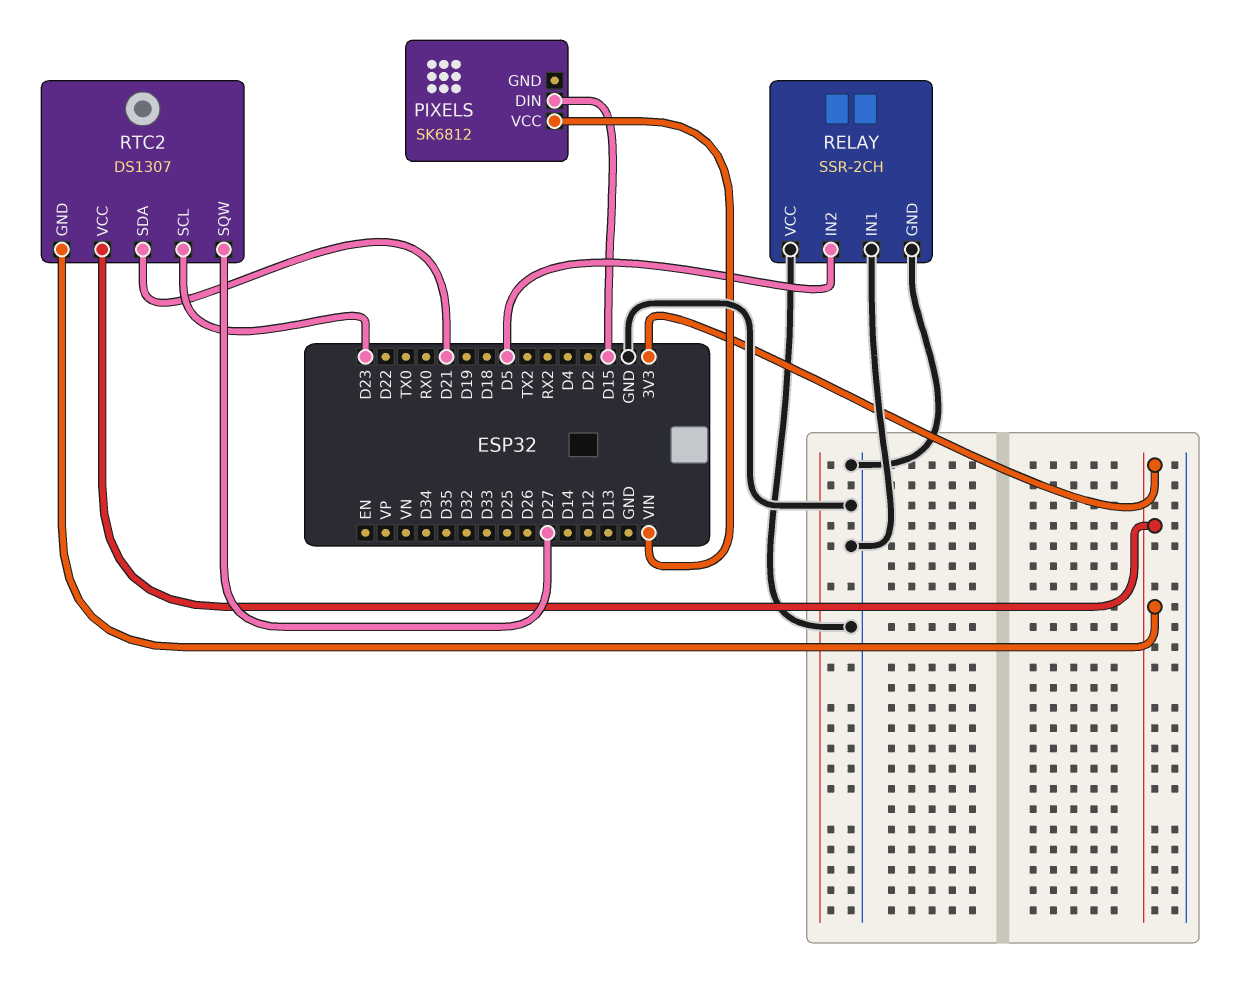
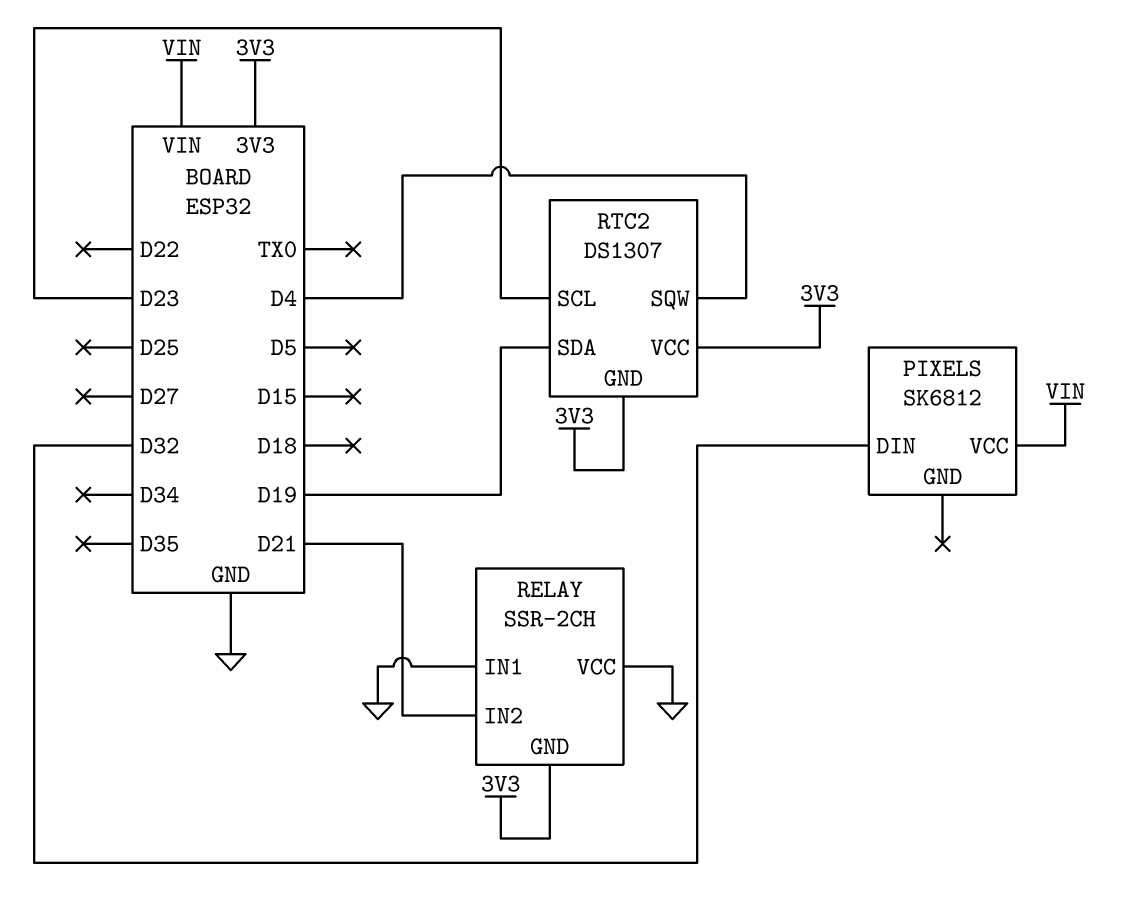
PIXELS pin DIN: D15 -> D32
RELAY pin GND: GND -> 3V3
RELAY pin IN2: D5 -> D21
RTC2 pin SDA: D21 -> D19
RTC2 pin SQW: D27 -> D4

